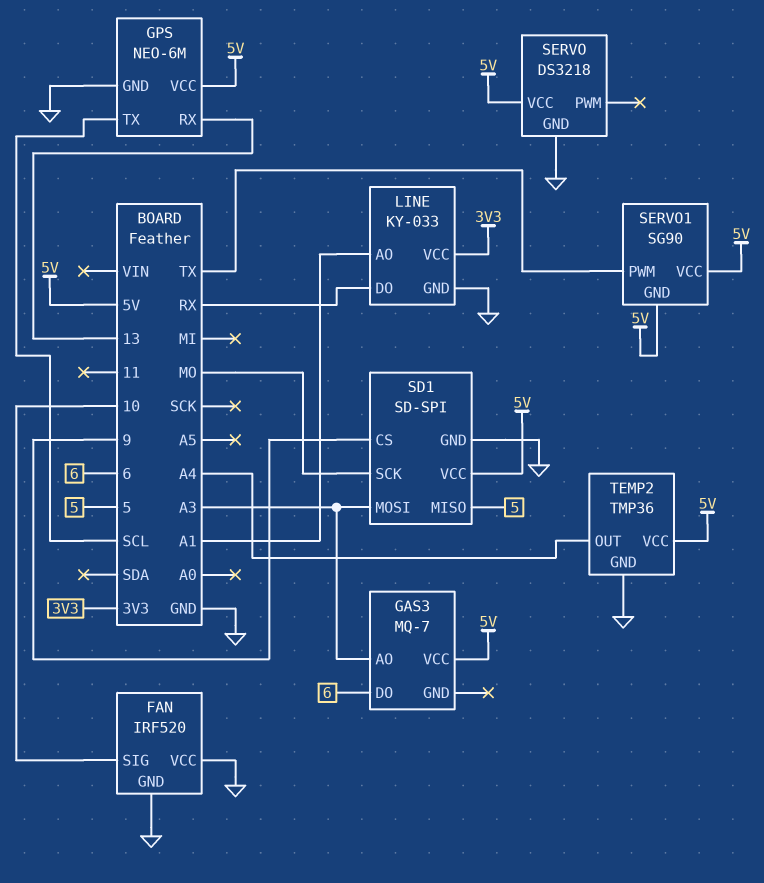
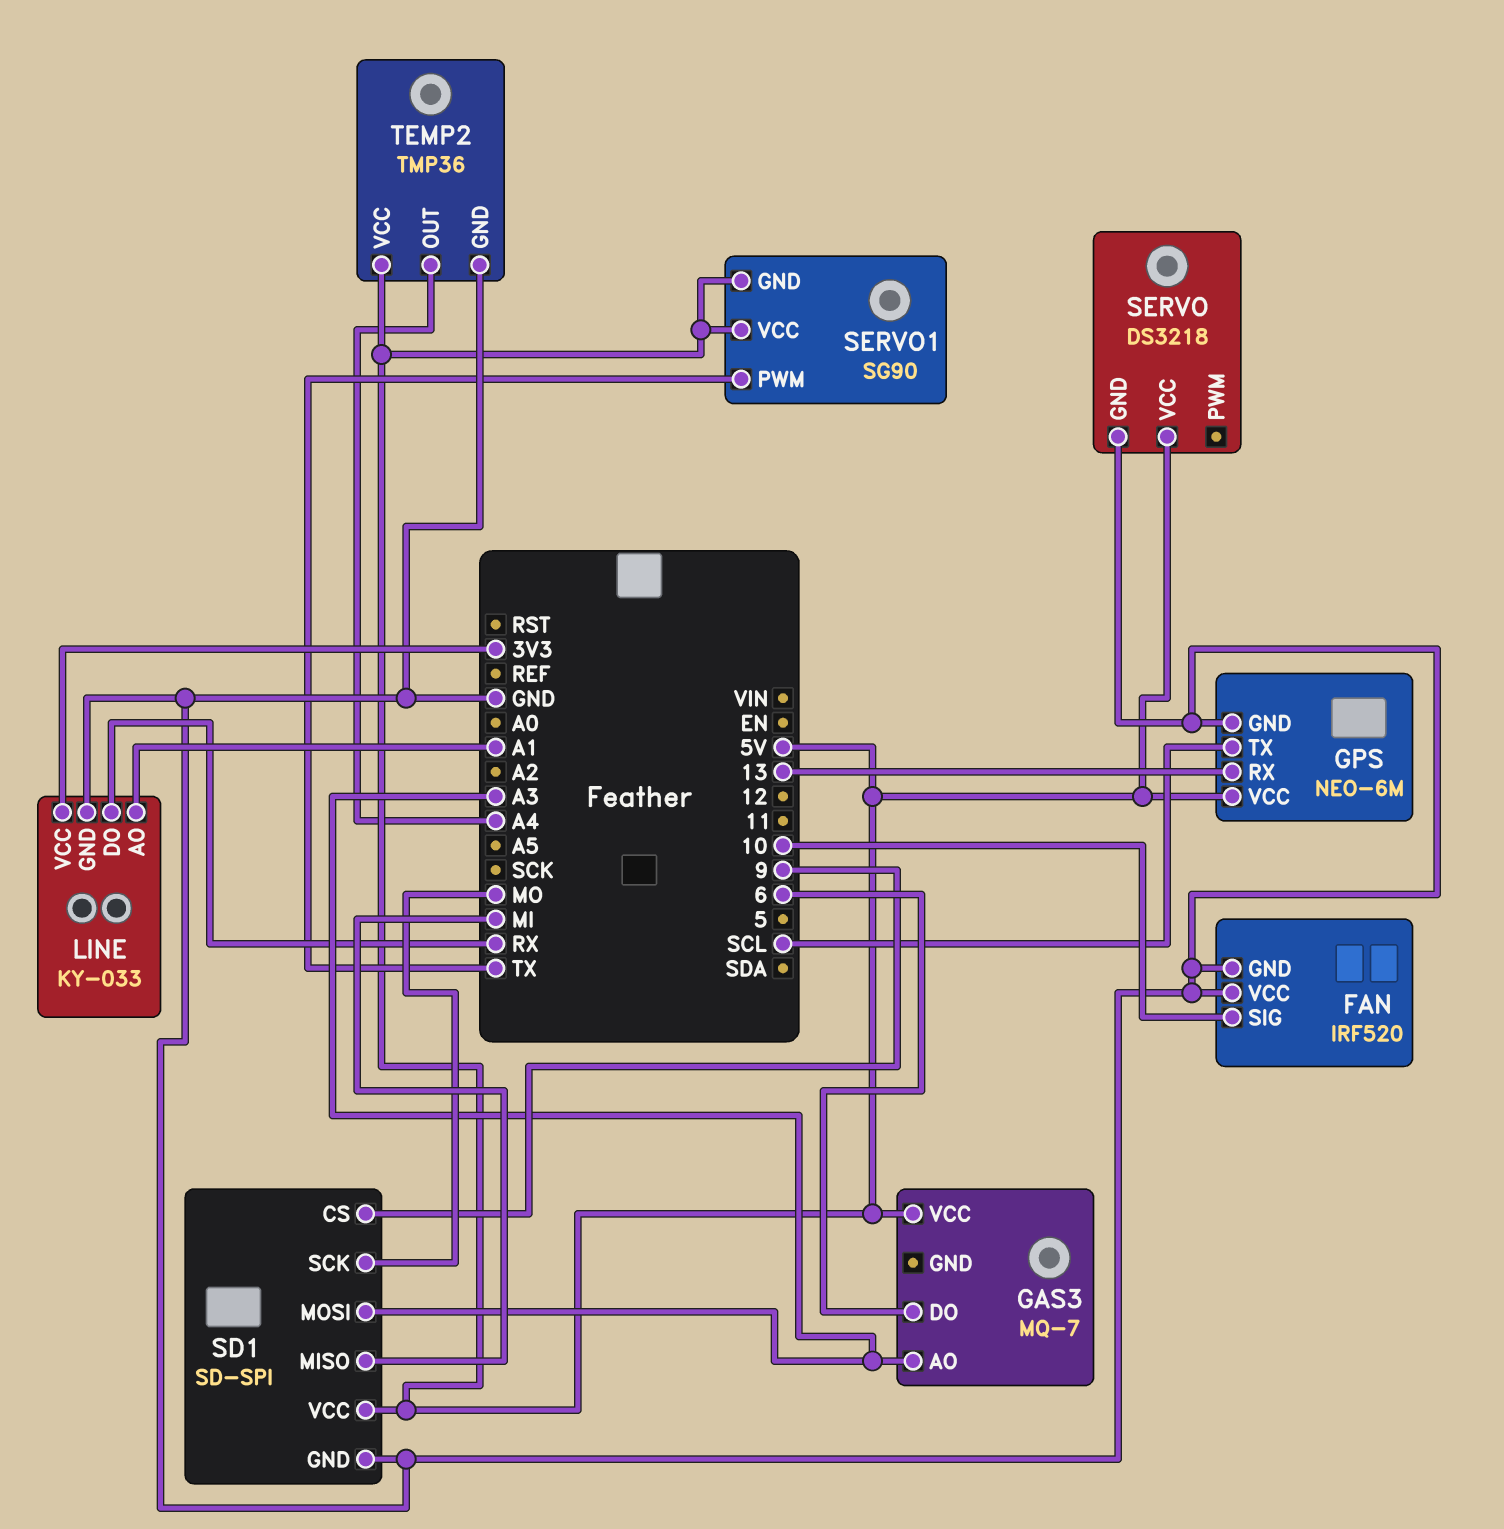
SD1 pin MISO: 5 -> MI

